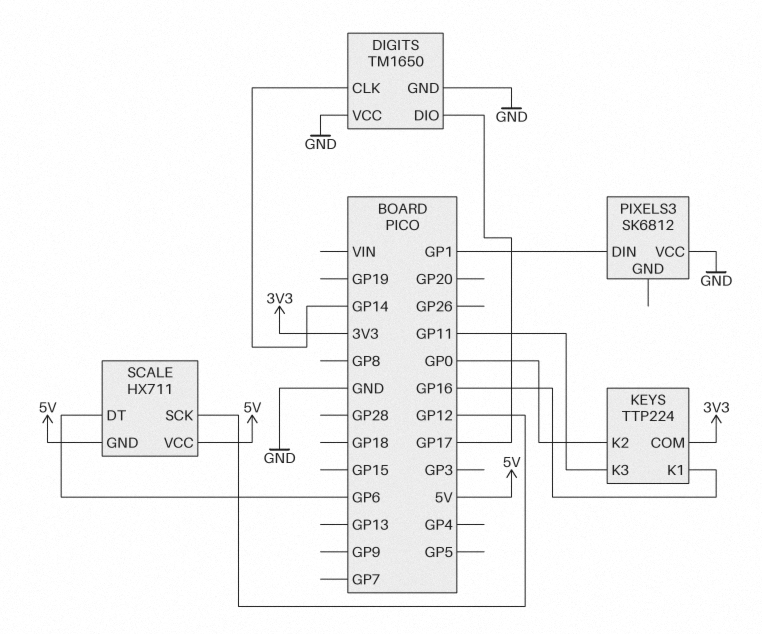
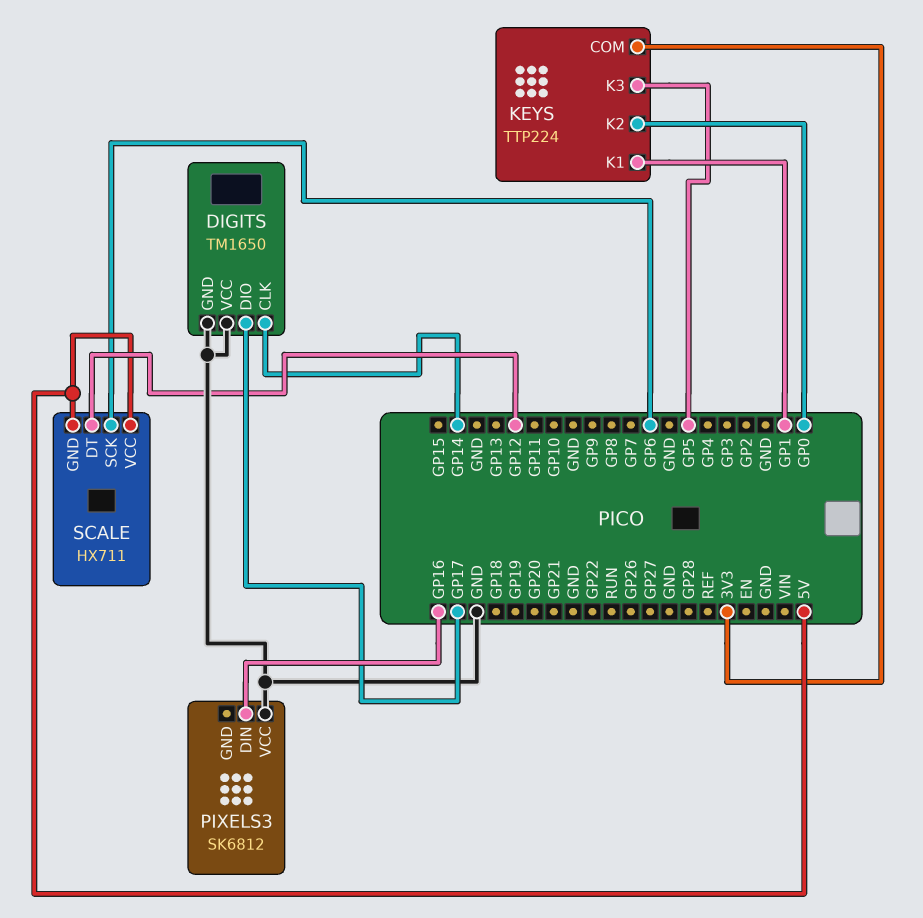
KEYS pin K1: GP16 -> GP1
KEYS pin K3: GP11 -> GP5
PIXELS3 pin DIN: GP1 -> GP16
SCALE pin DT: GP6 -> GP12
SCALE pin SCK: GP12 -> GP6

